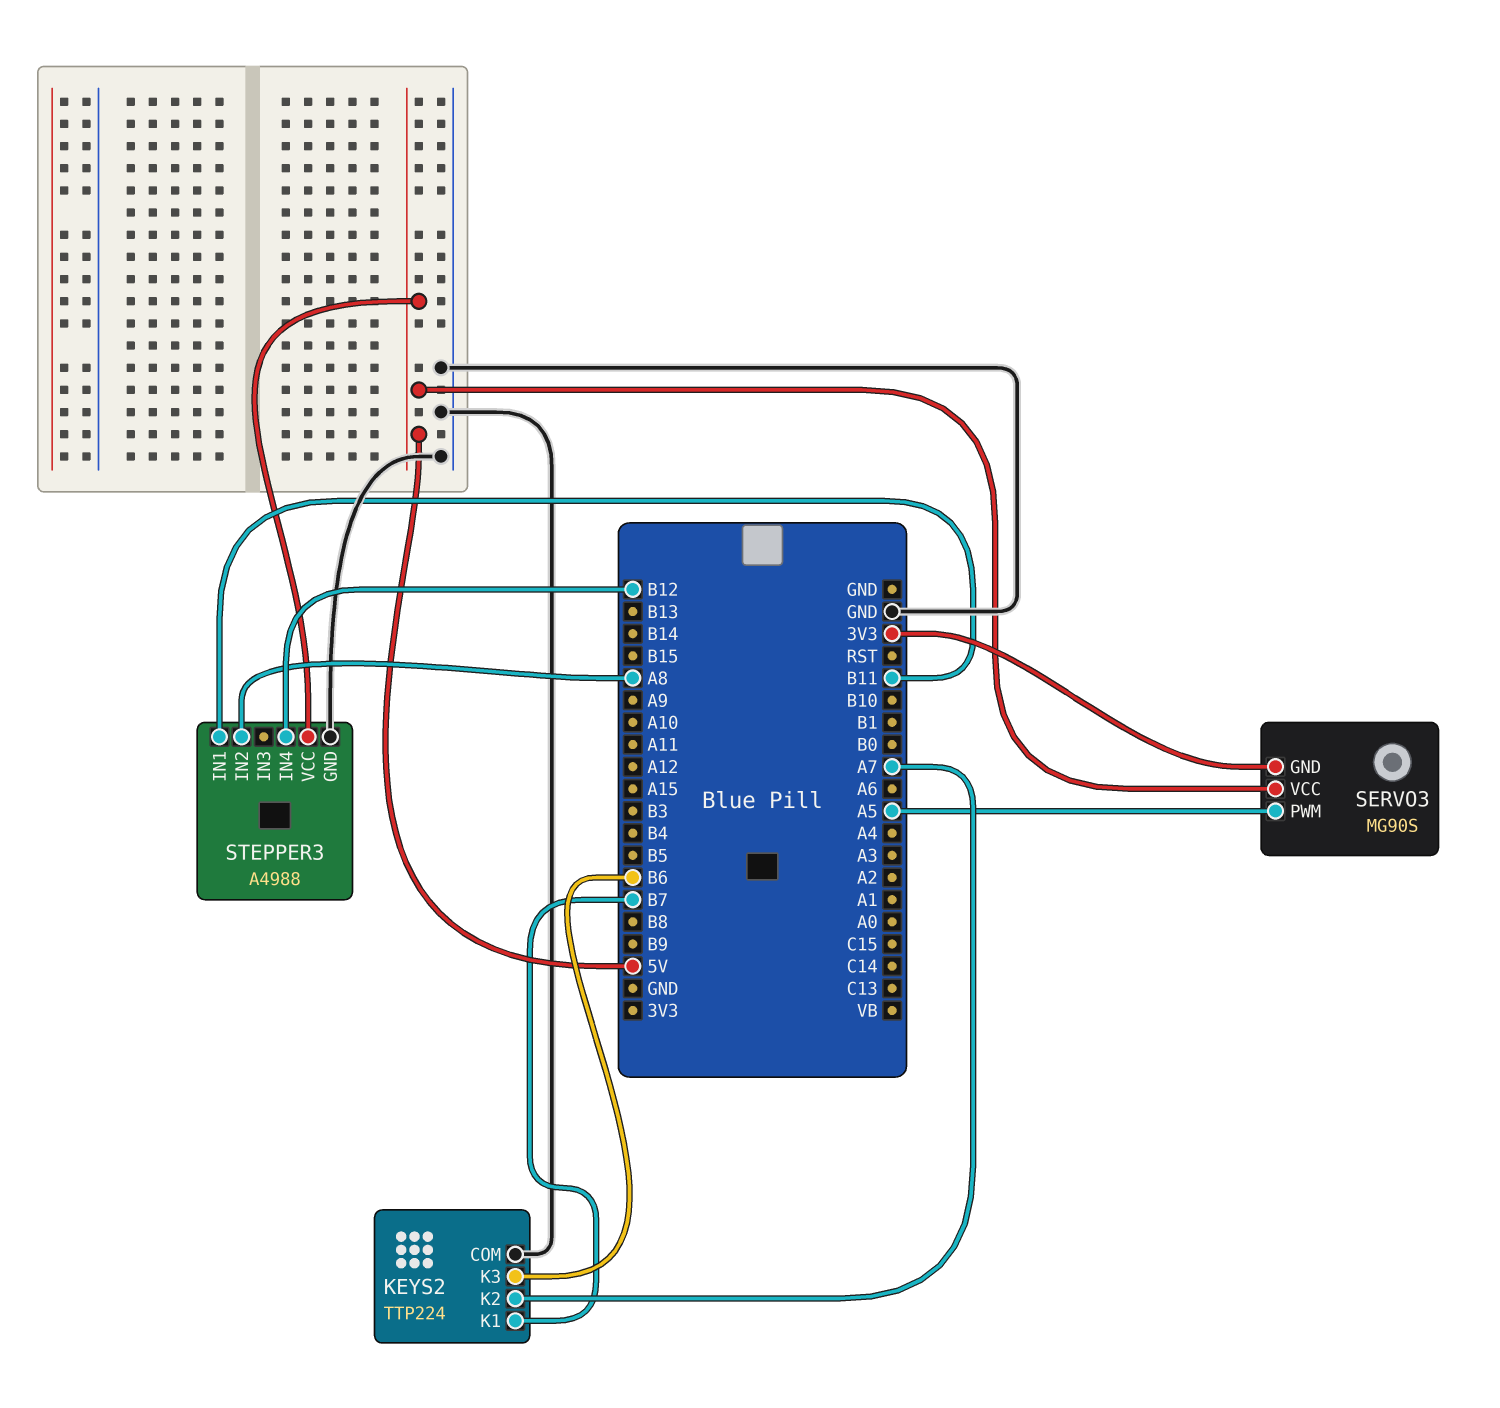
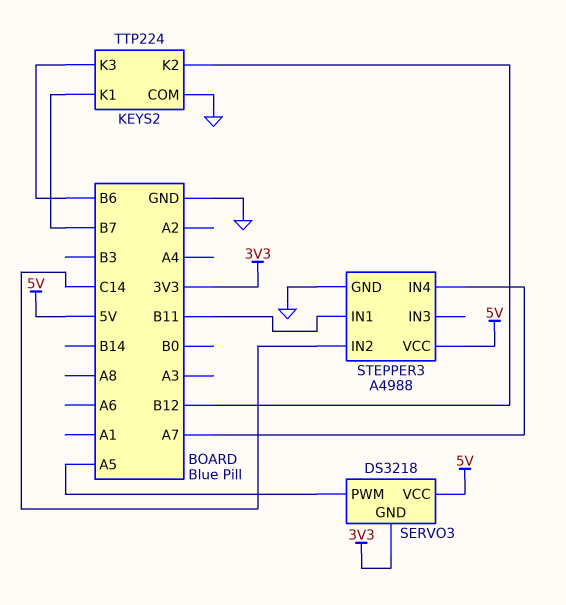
KEYS2 pin K2: A7 -> B12
SERVO3: MG90S -> DS3218
STEPPER3 pin IN2: A8 -> C14
STEPPER3 pin IN4: B12 -> A7

